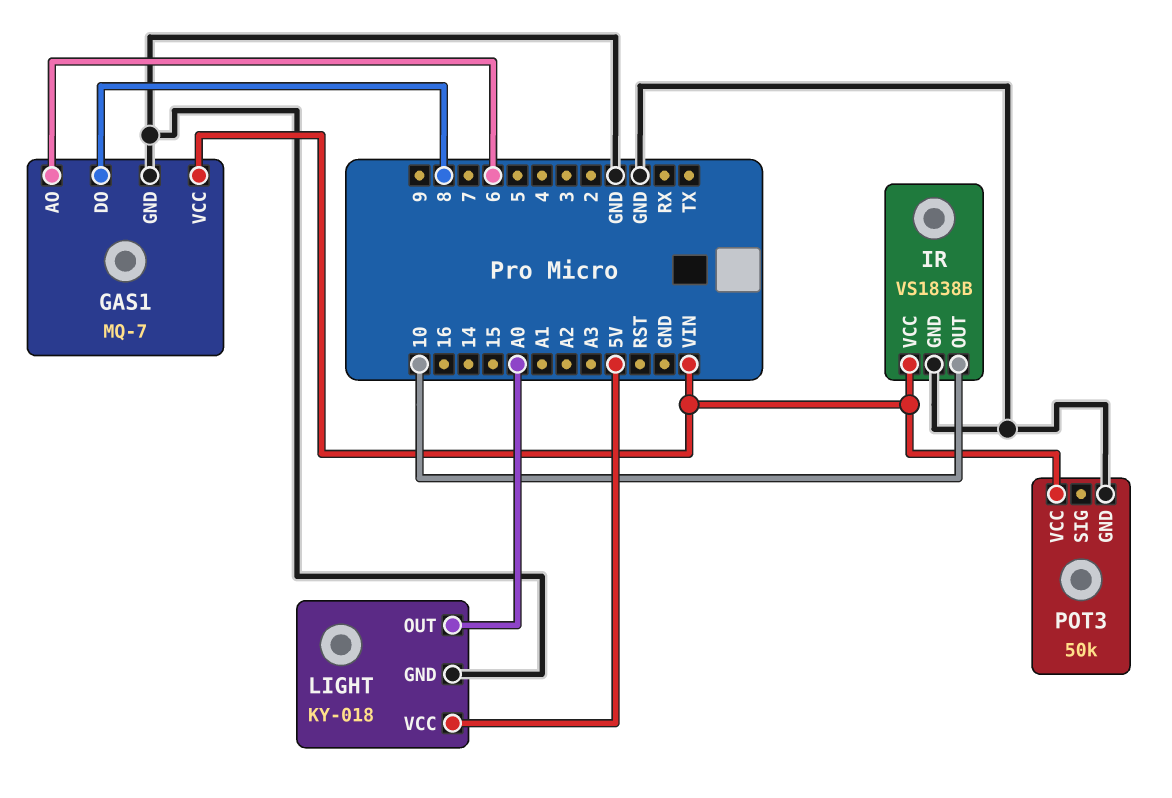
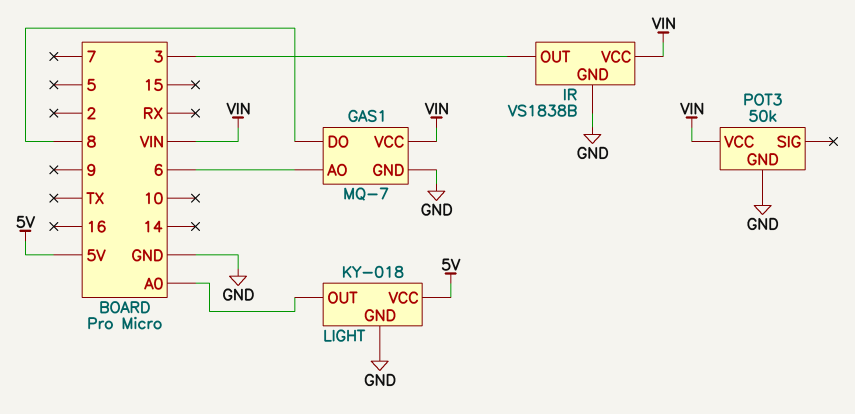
IR pin OUT: 10 -> 3

